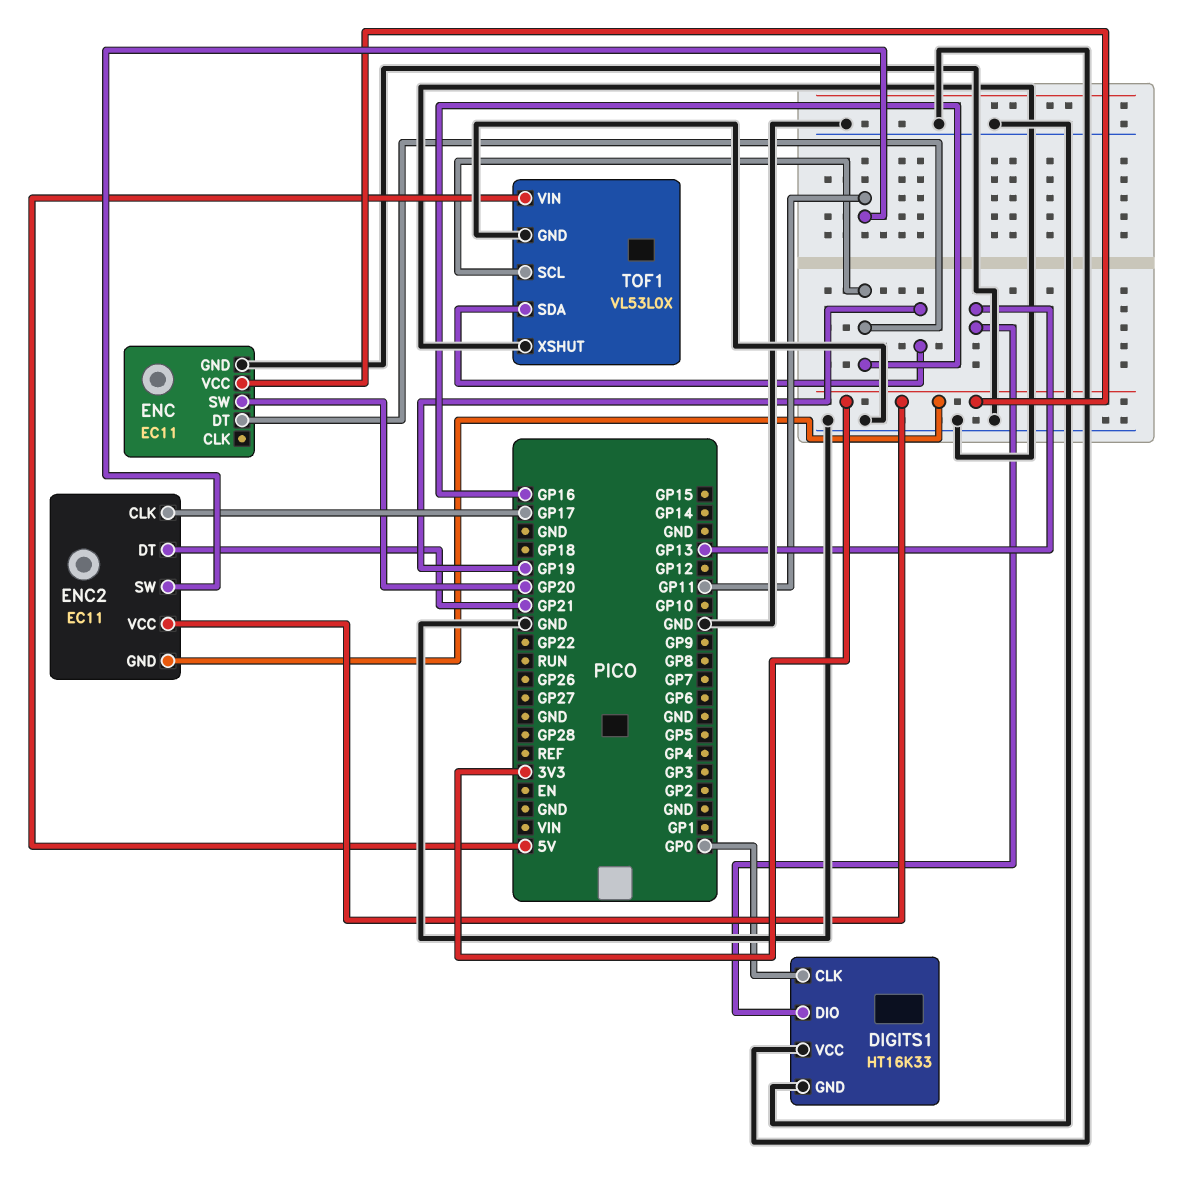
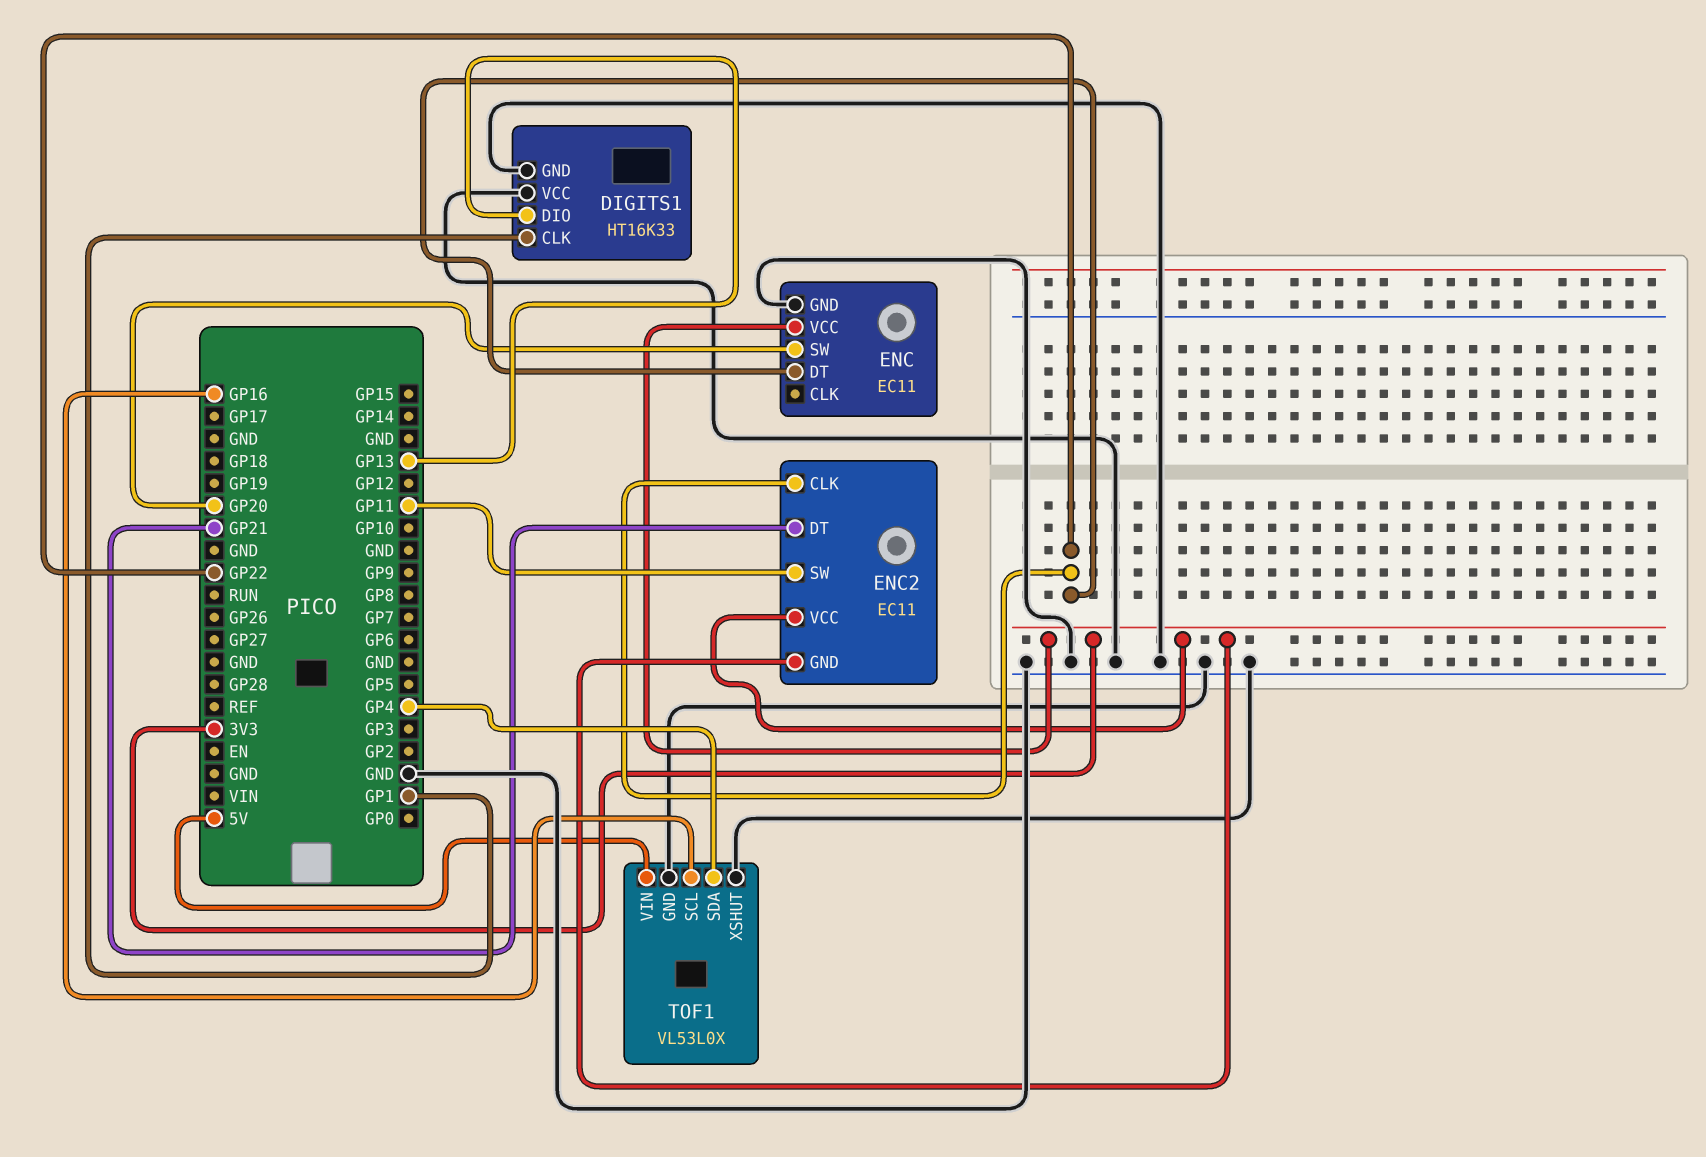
DIGITS1 pin CLK: GP0 -> GP1
ENC pin DT: GP16 -> GP22
ENC2 pin CLK: GP17 -> GP22
TOF1 pin SDA: GP19 -> GP4

